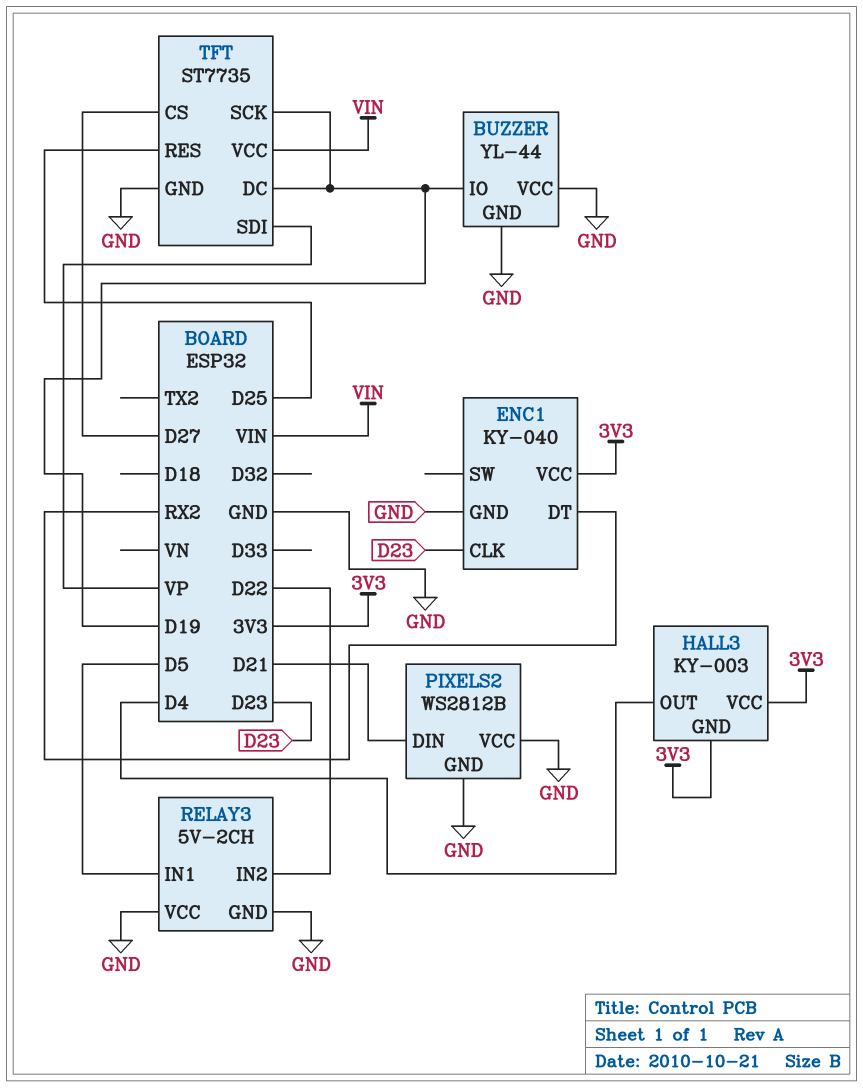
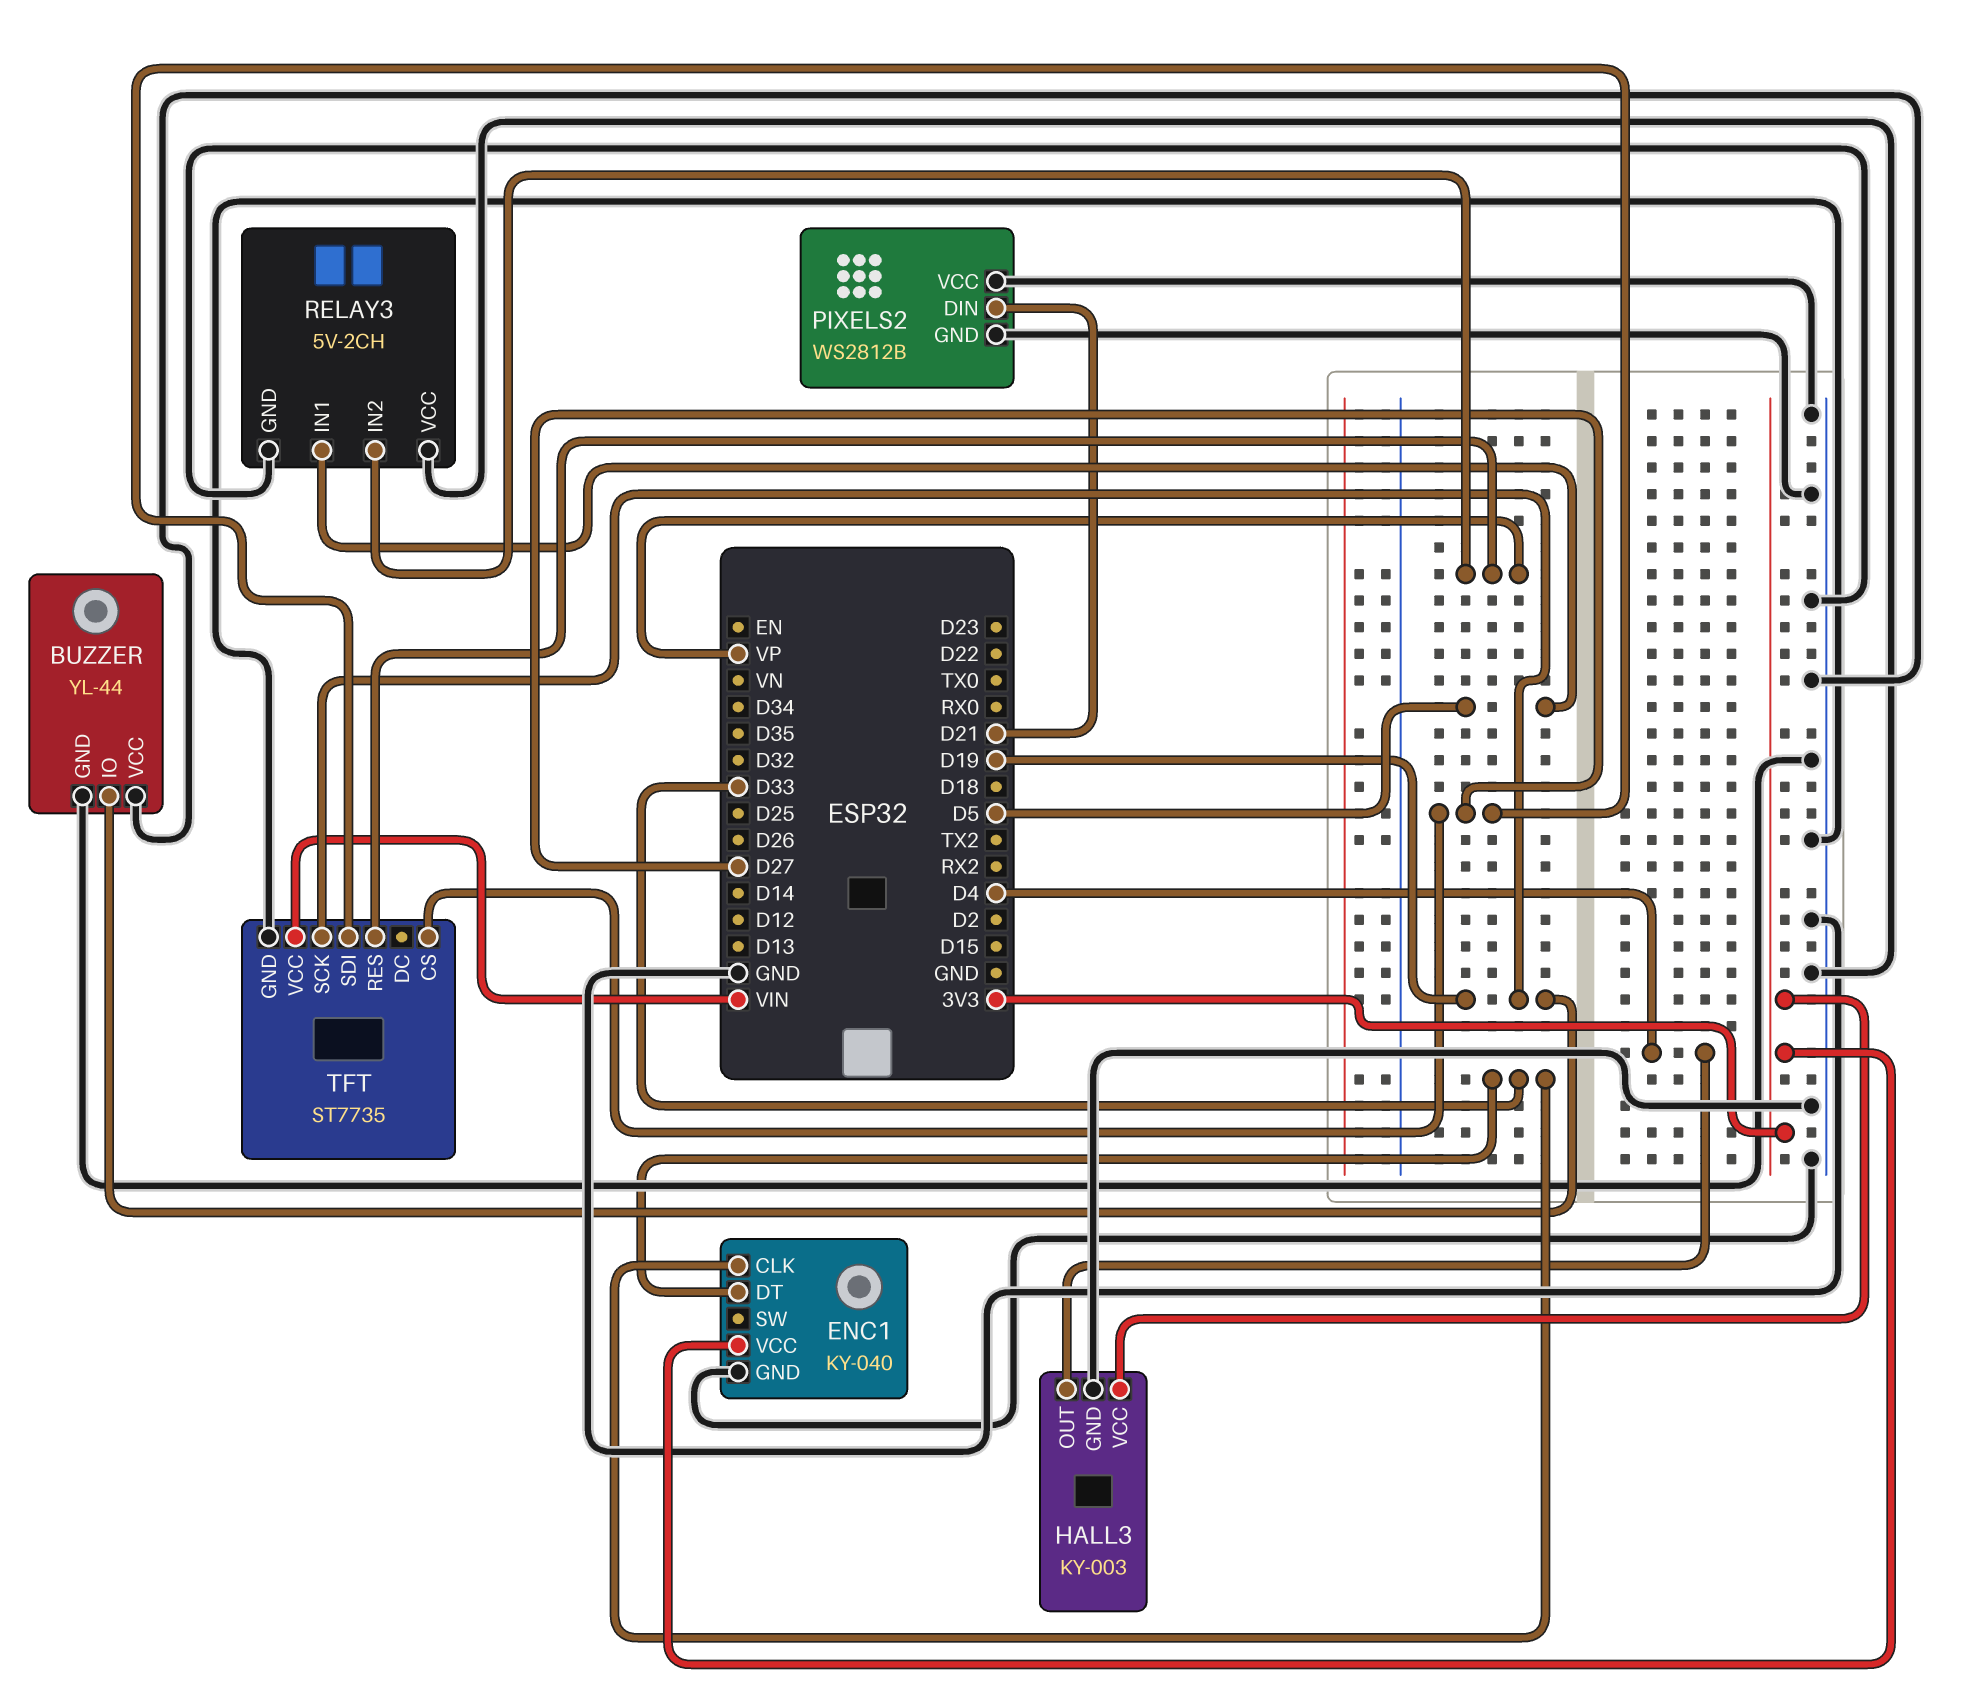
ENC1 pin CLK: D23 -> D33
ENC1 pin DT: RX2 -> D33
HALL3 pin GND: 3V3 -> GND
RELAY3 pin IN2: D22 -> VP
TFT pin DC: D19 -> none
TFT pin RES: D25 -> VP
TFT pin SDI: VP -> D27

